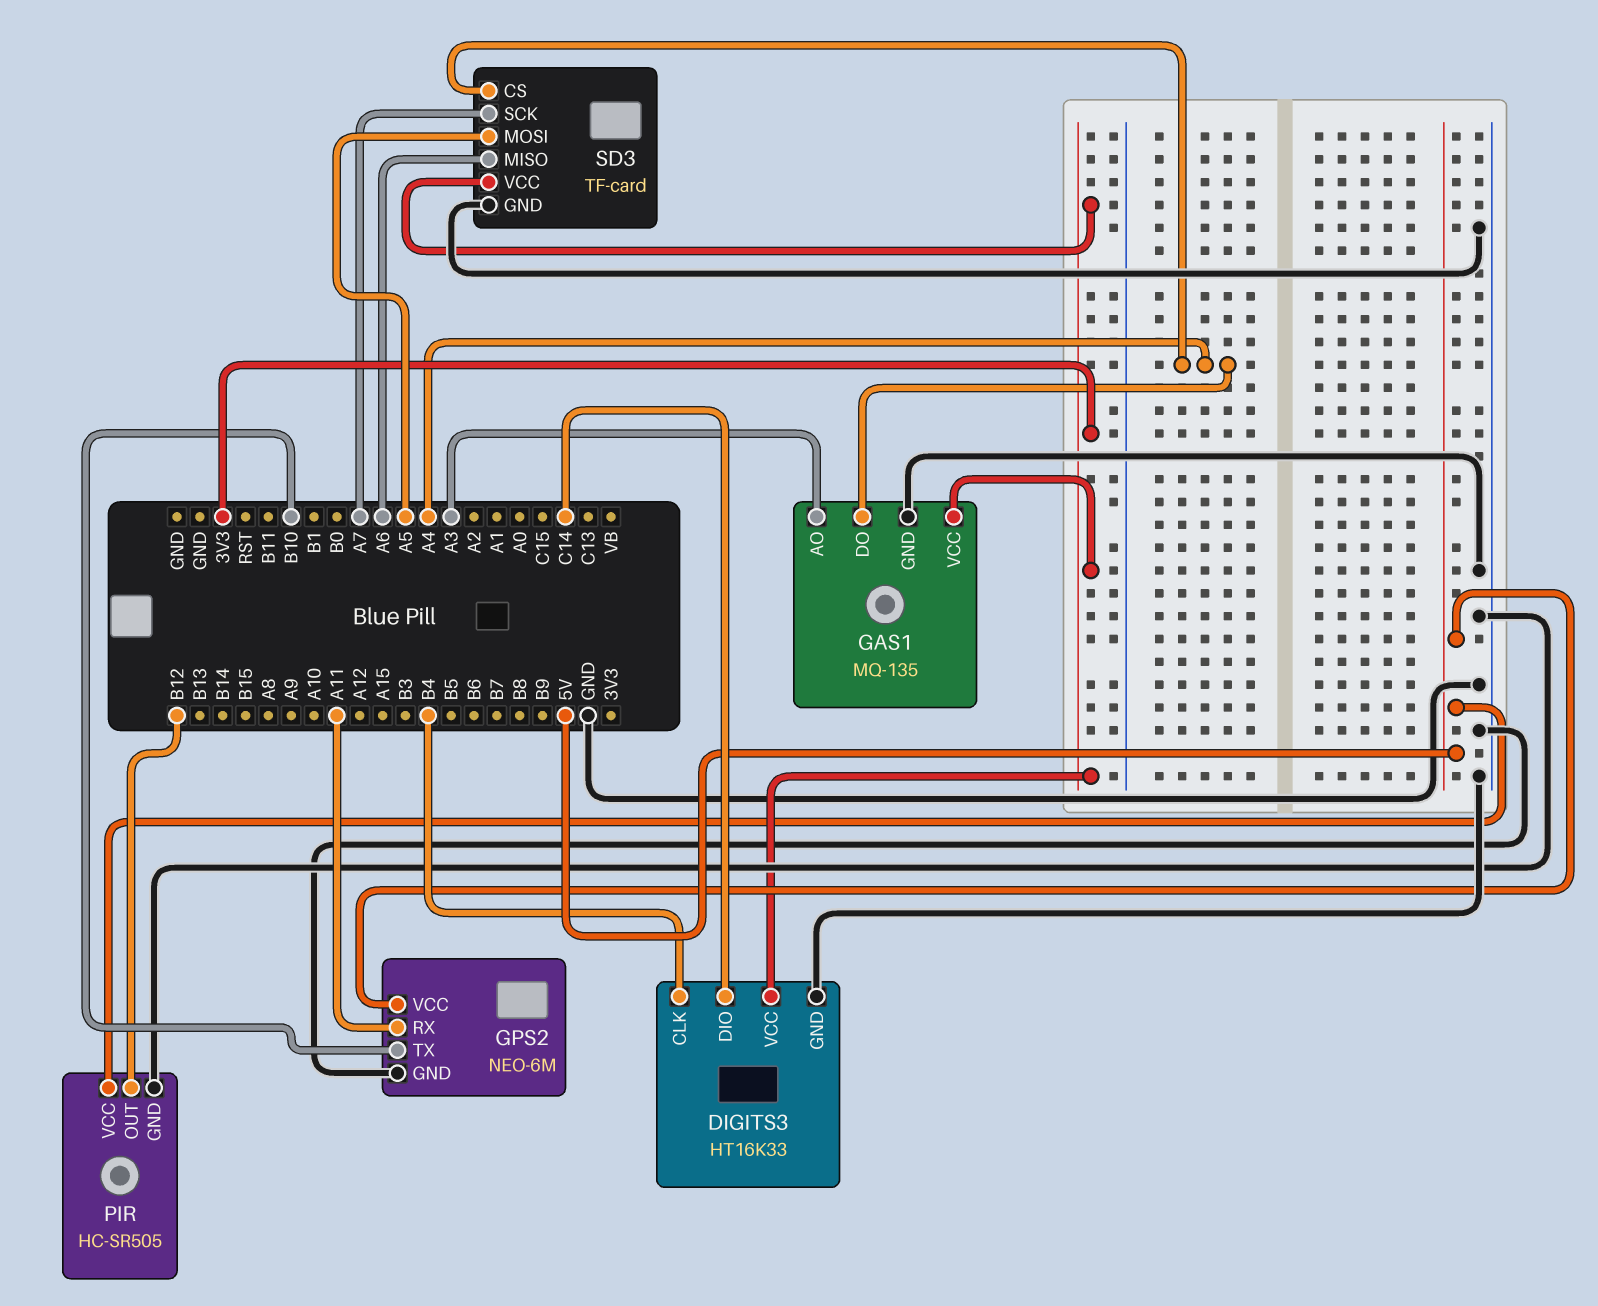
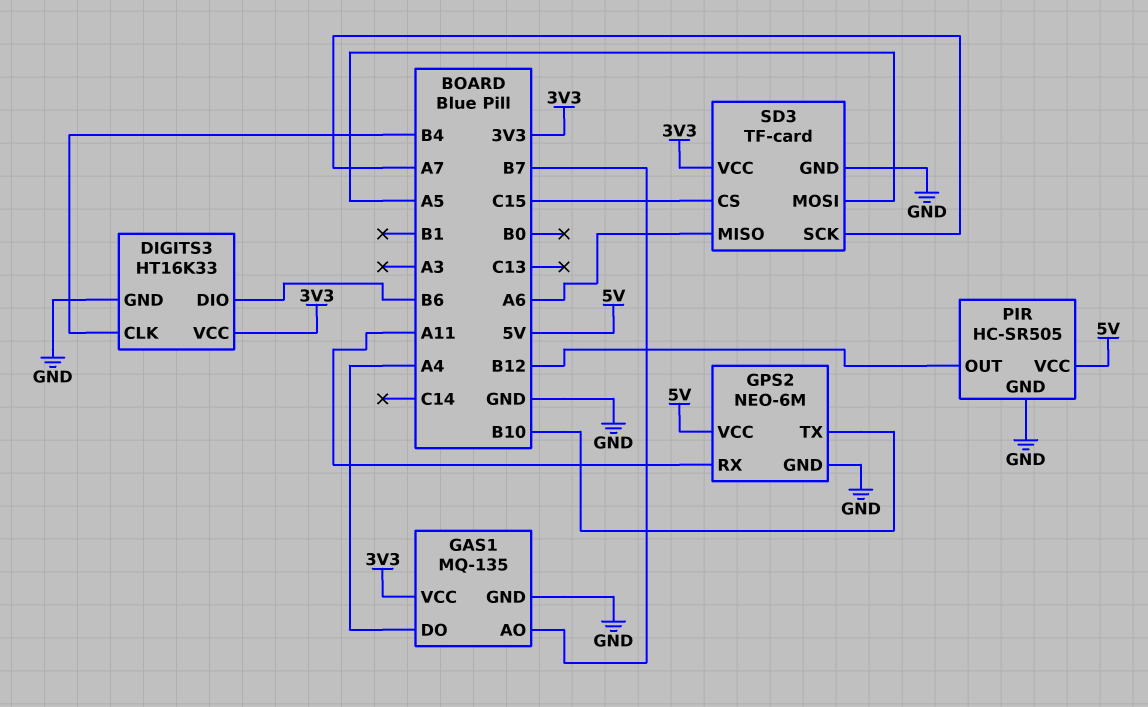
DIGITS3 pin DIO: C14 -> B6
GAS1 pin AO: A3 -> B7
SD3 pin CS: A4 -> C15

